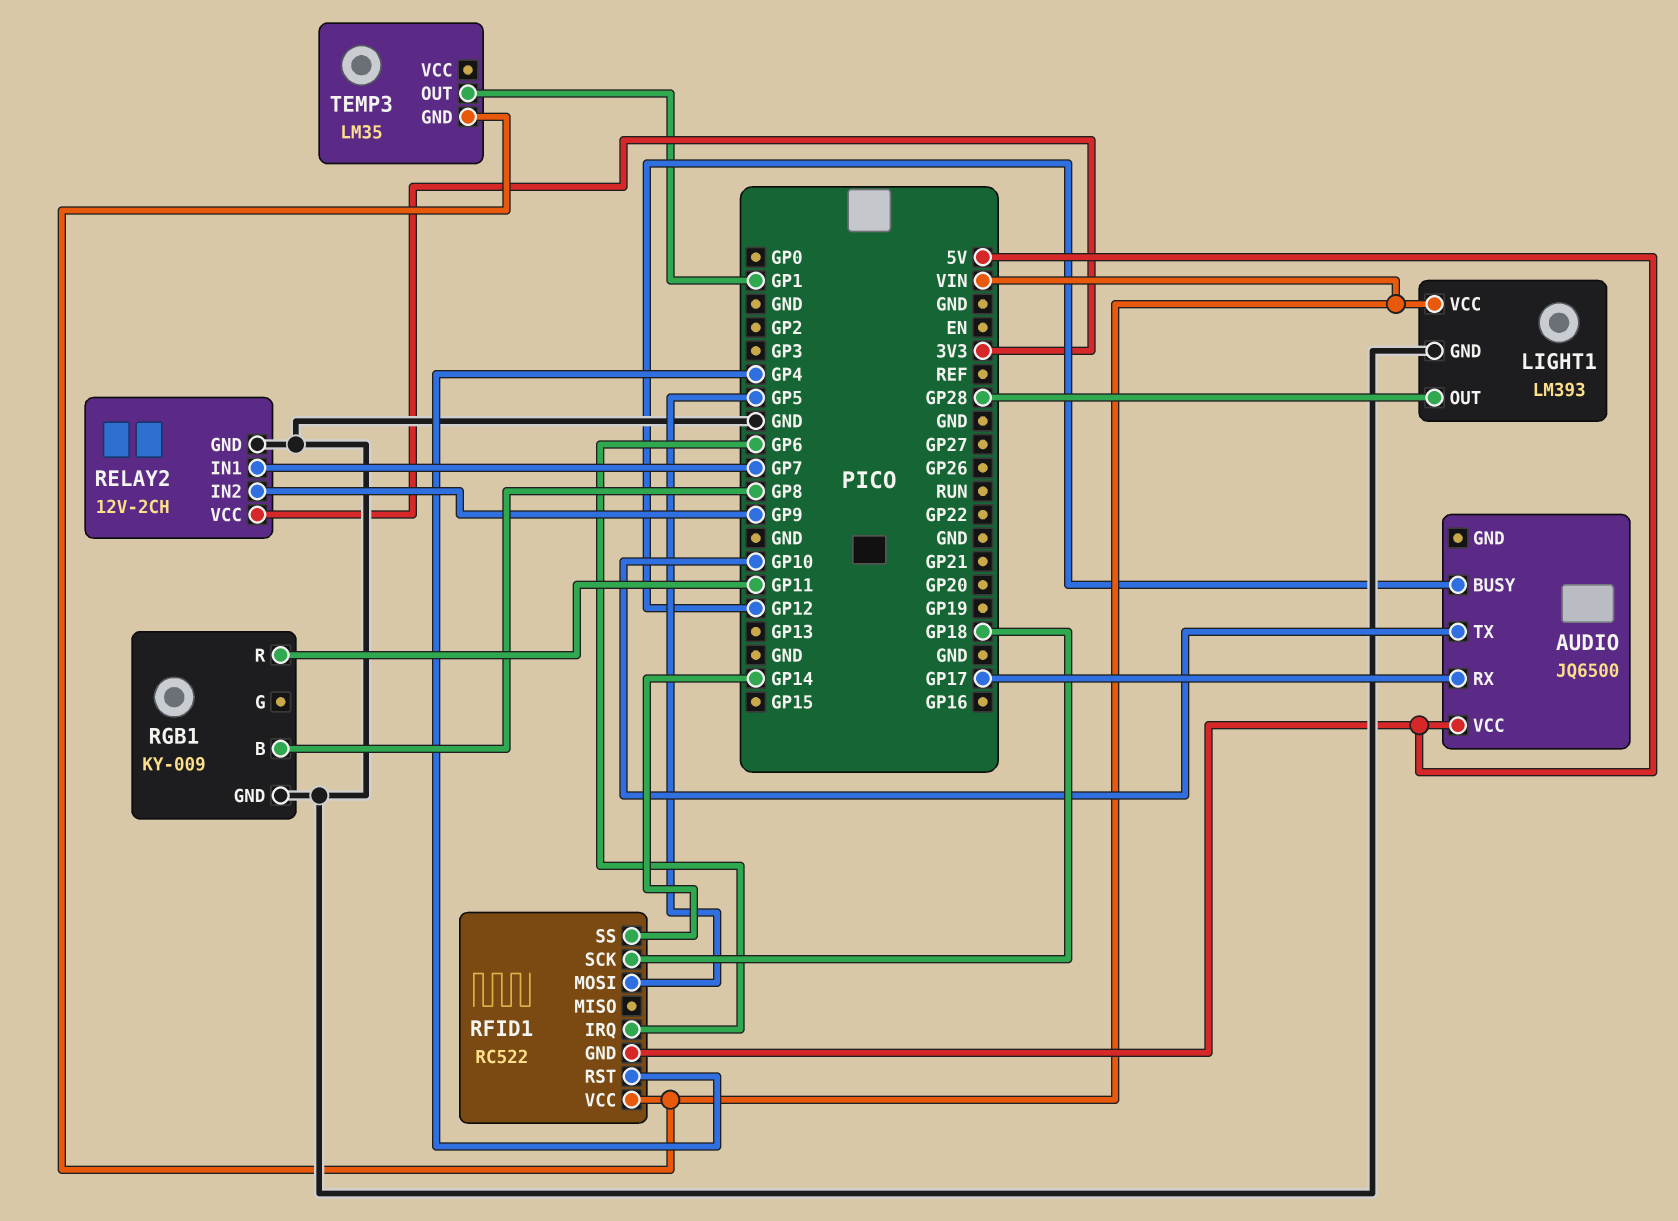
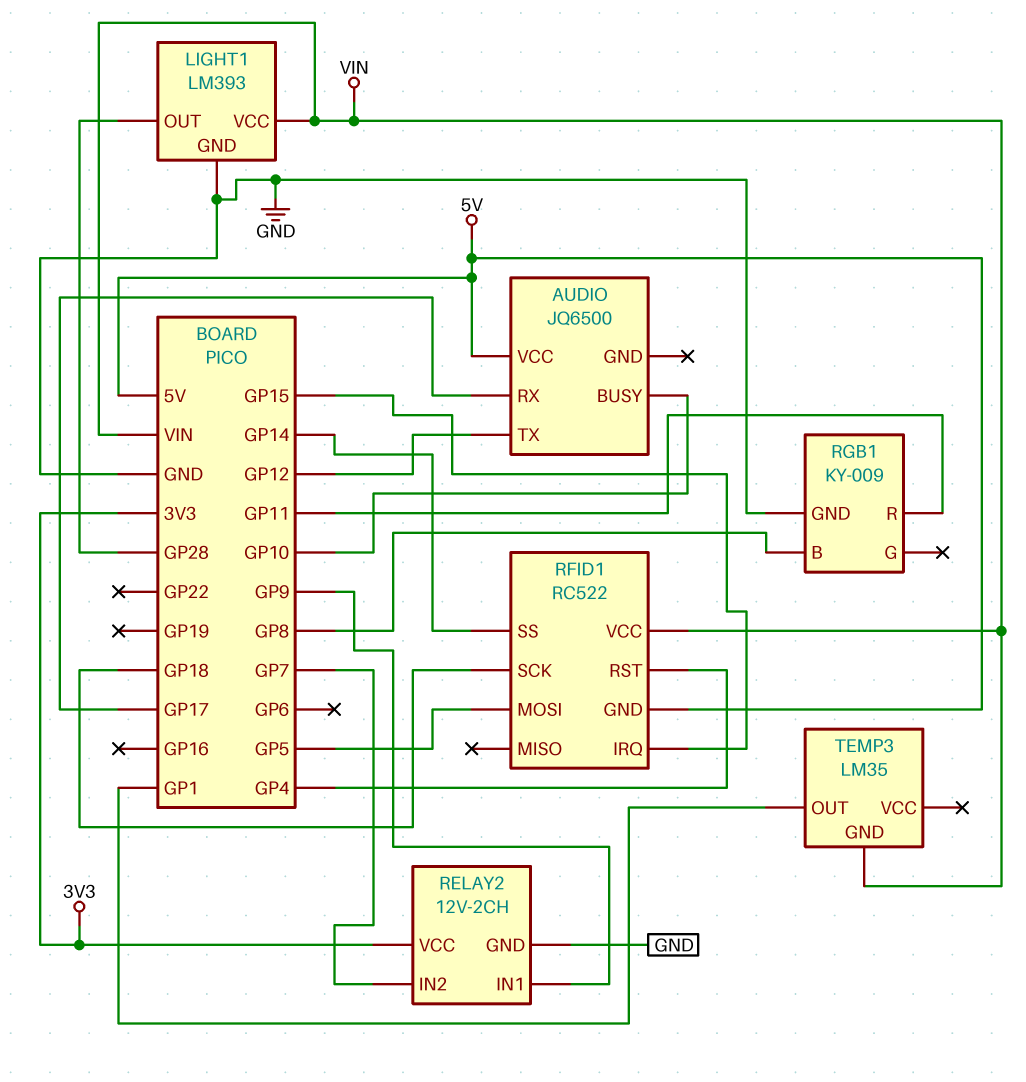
AUDIO pin BUSY: GP12 -> GP10
AUDIO pin TX: GP10 -> GP12
RELAY2 pin IN1: GP7 -> GP9
RELAY2 pin IN2: GP9 -> GP7
RFID1 pin IRQ: GP6 -> GP15

